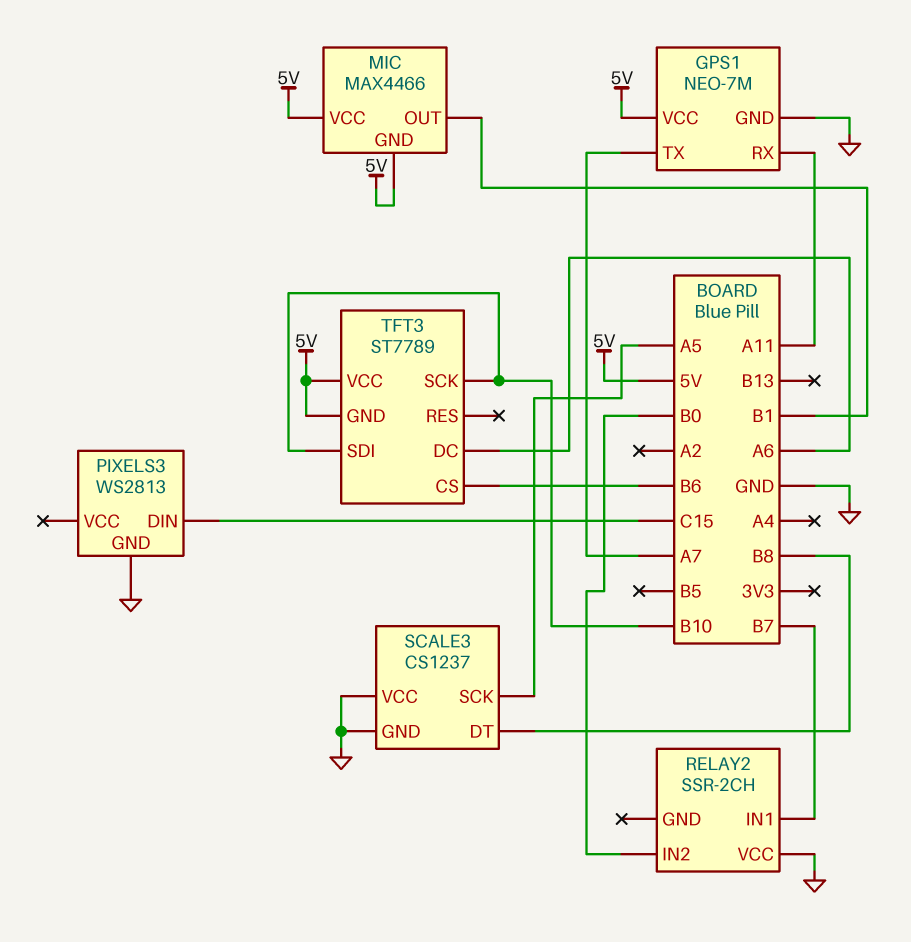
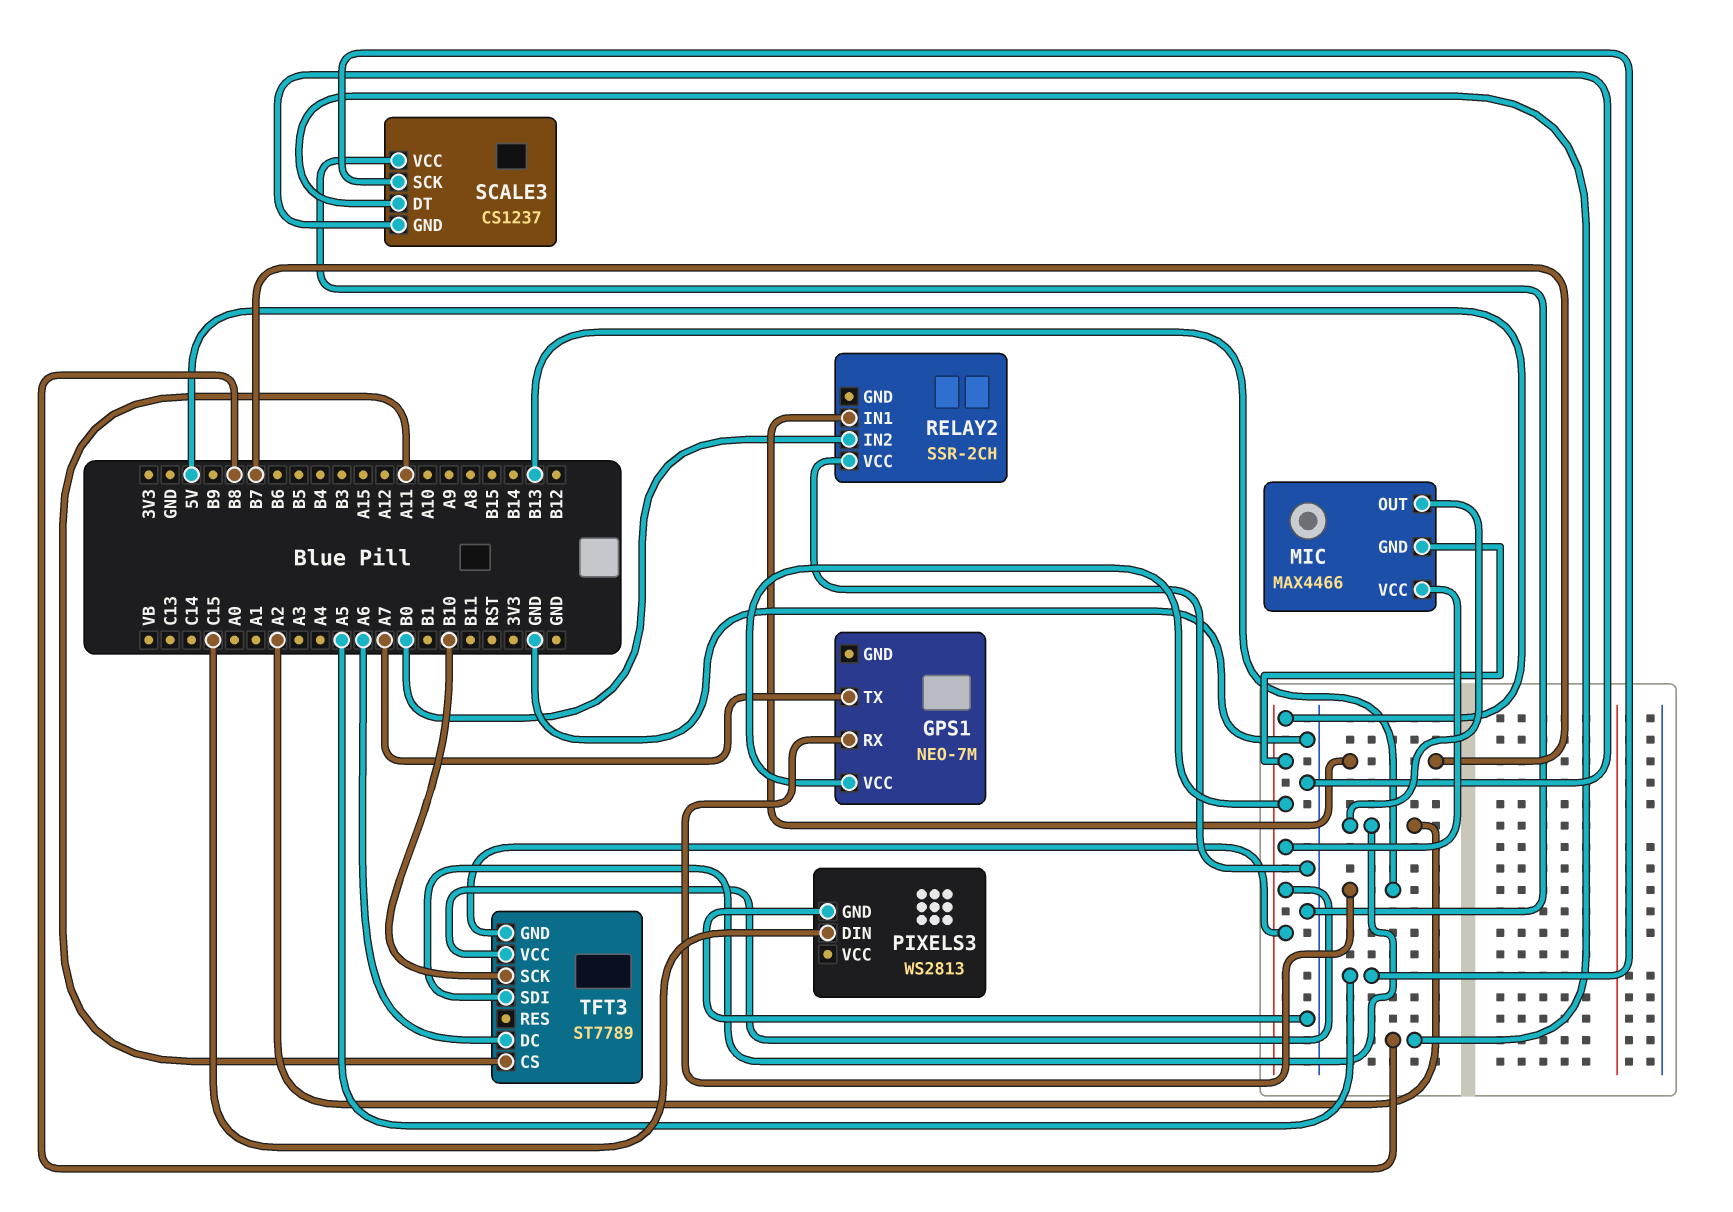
GPS1 pin GND: GND -> none
GPS1 pin RX: A11 -> B13
MIC pin OUT: B1 -> A2
TFT3 pin CS: B6 -> A11
TFT3 pin SDI: B10 -> A2

